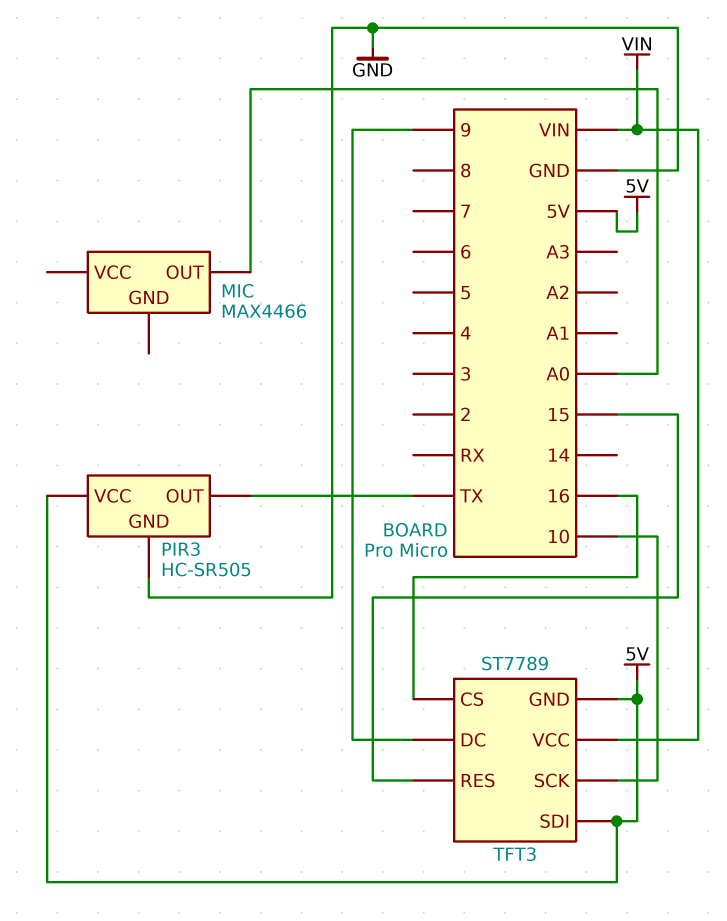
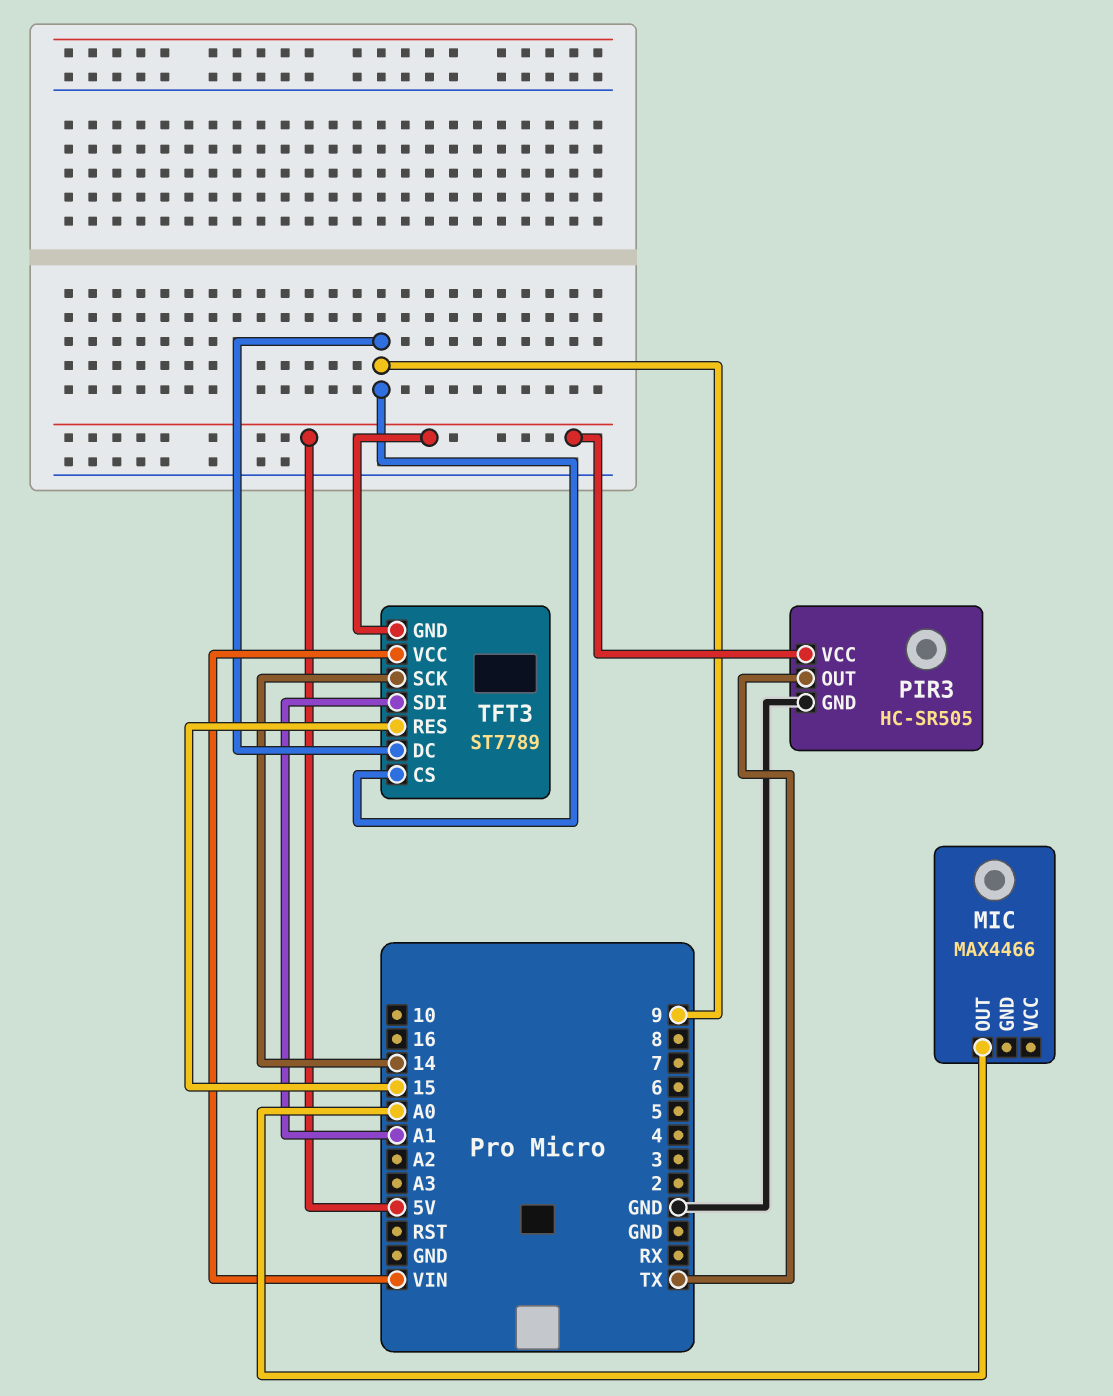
TFT3 pin CS: 16 -> 9
TFT3 pin SCK: 10 -> 14
TFT3 pin SDI: 5V -> A1

